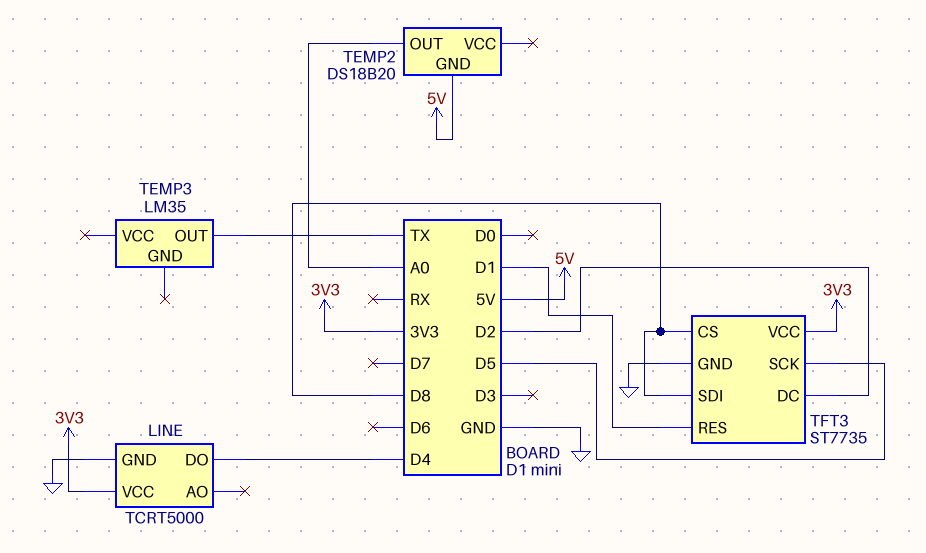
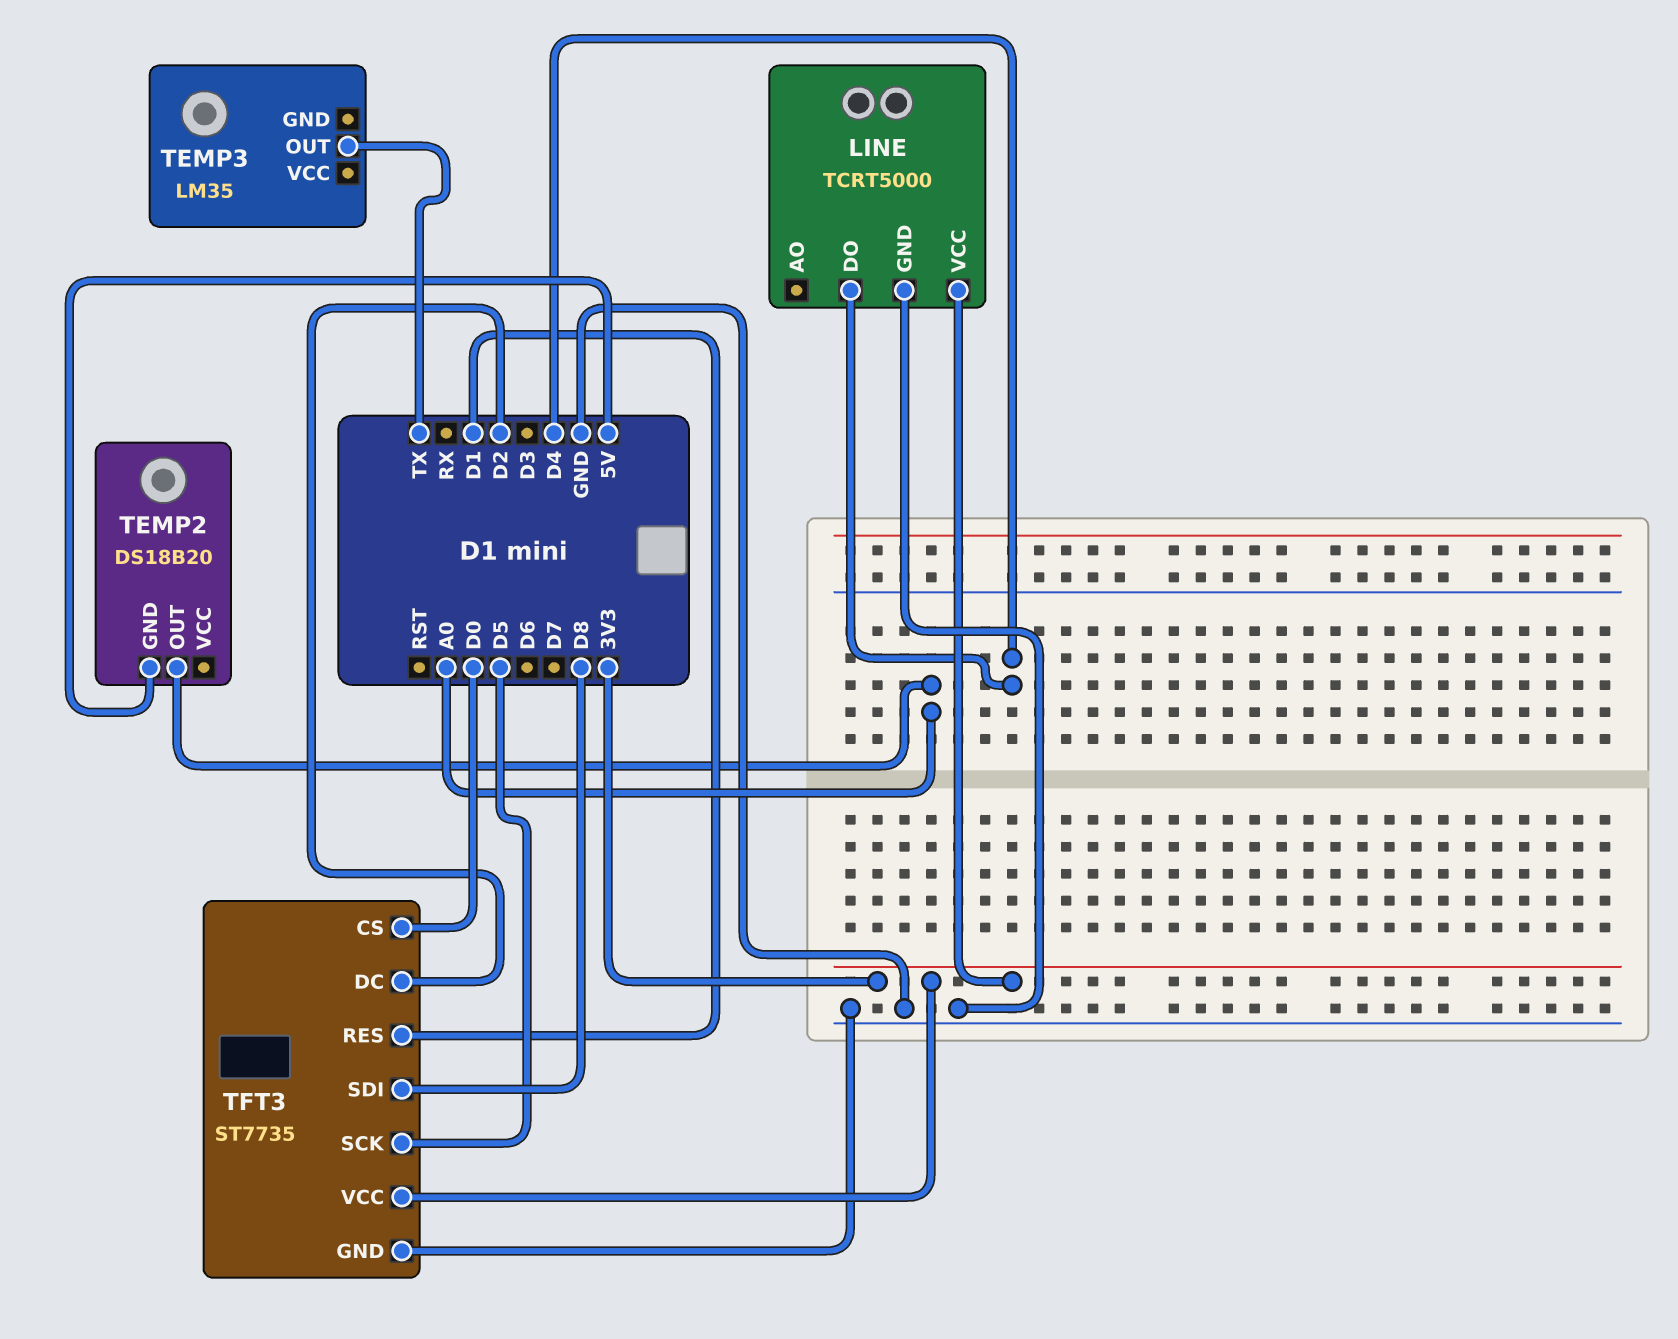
TFT3 pin CS: D8 -> D0

